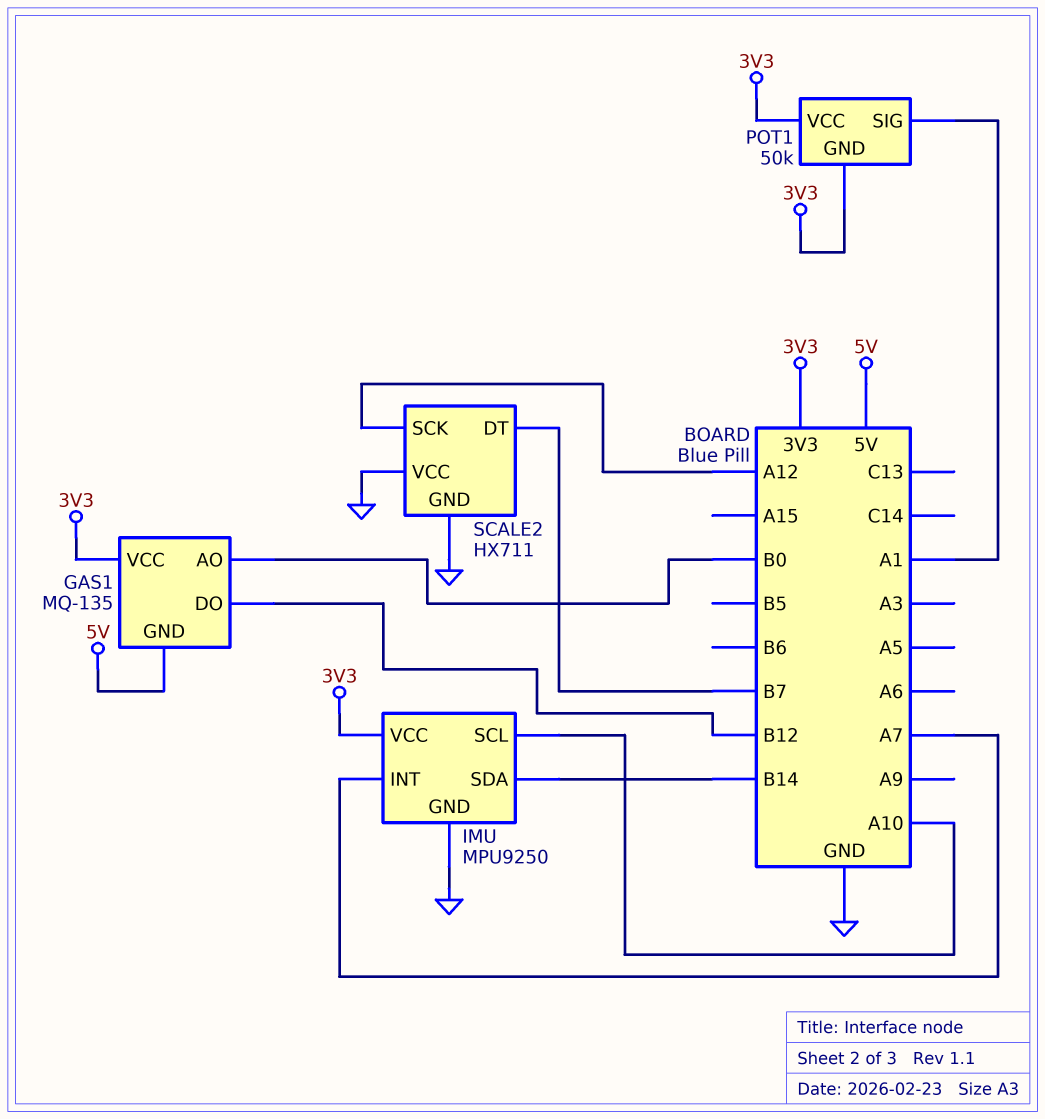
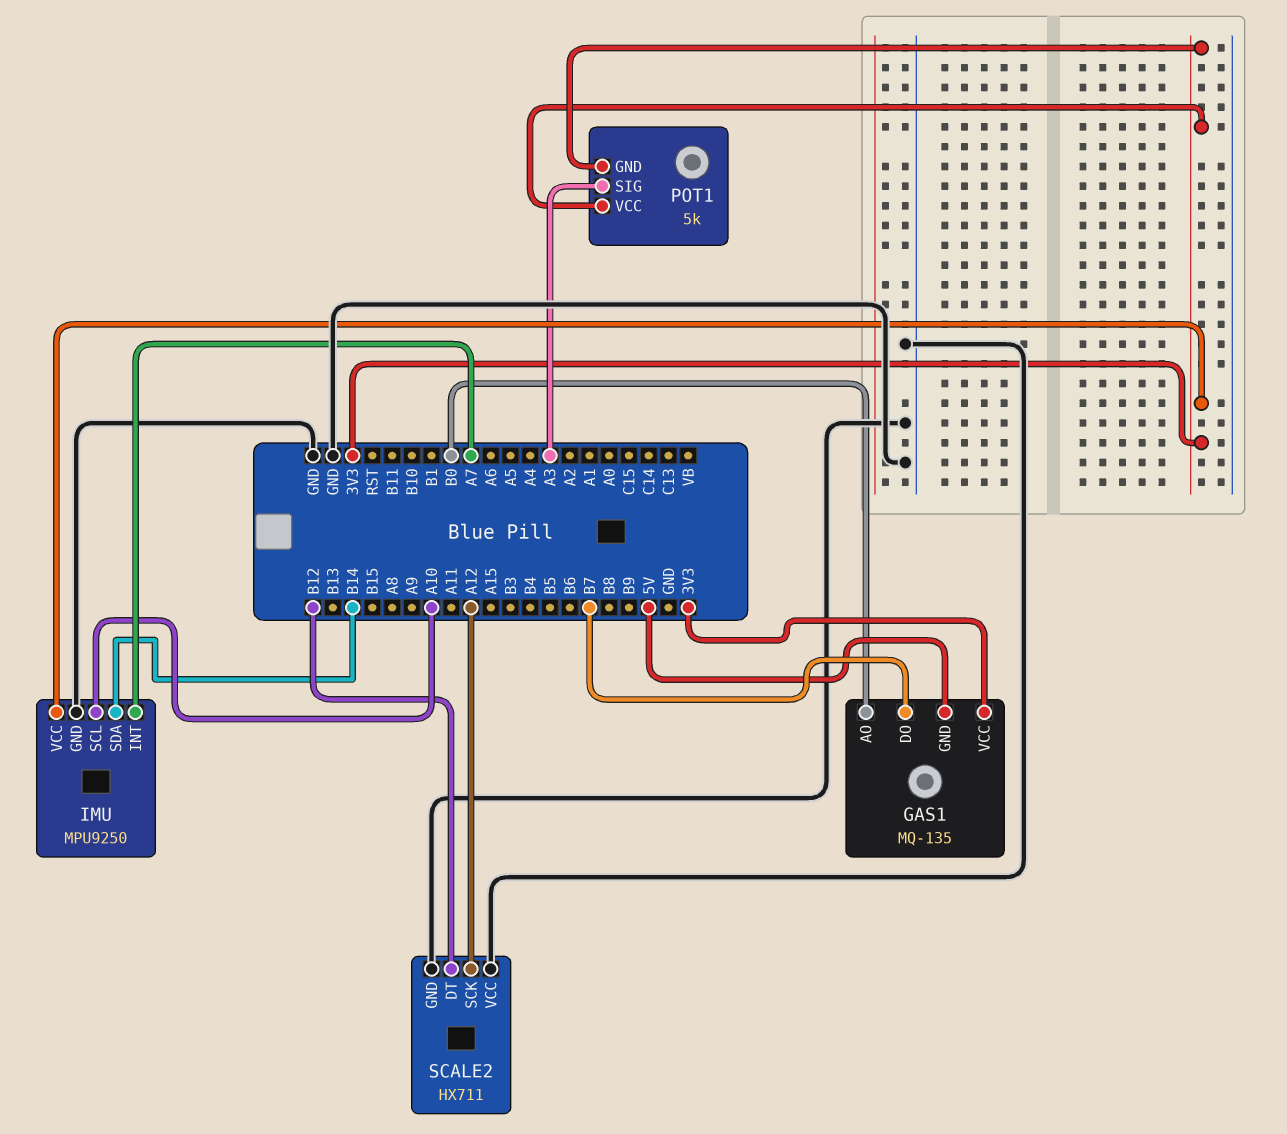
GAS1 pin DO: B12 -> B7
POT1: 50k -> 5k
POT1 pin SIG: A1 -> A3
SCALE2 pin DT: B7 -> B12

